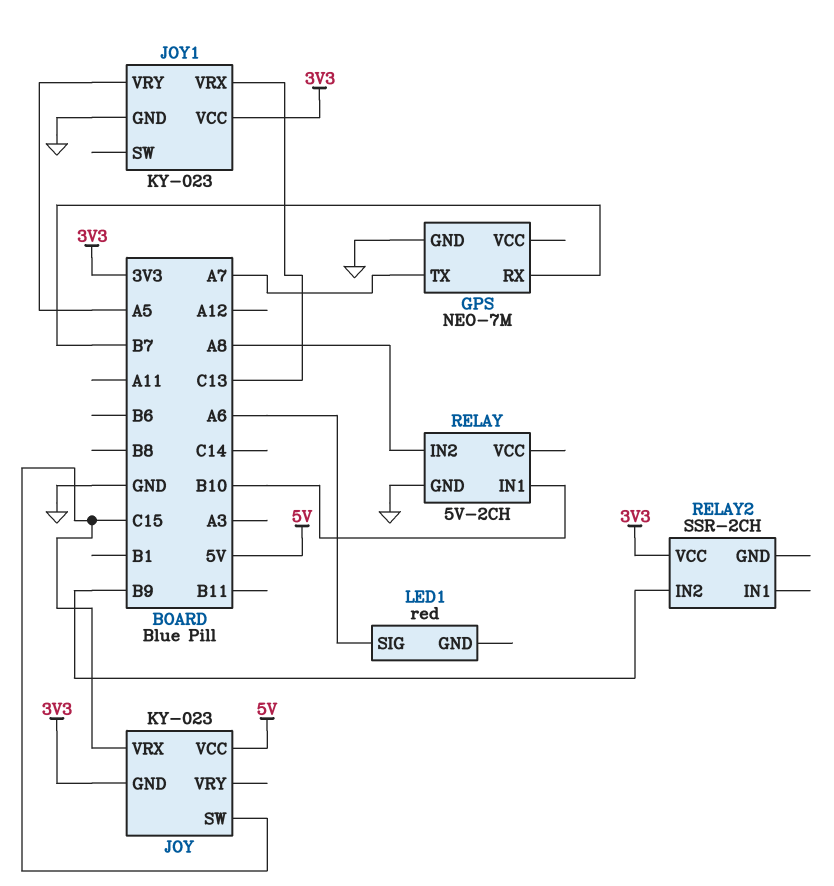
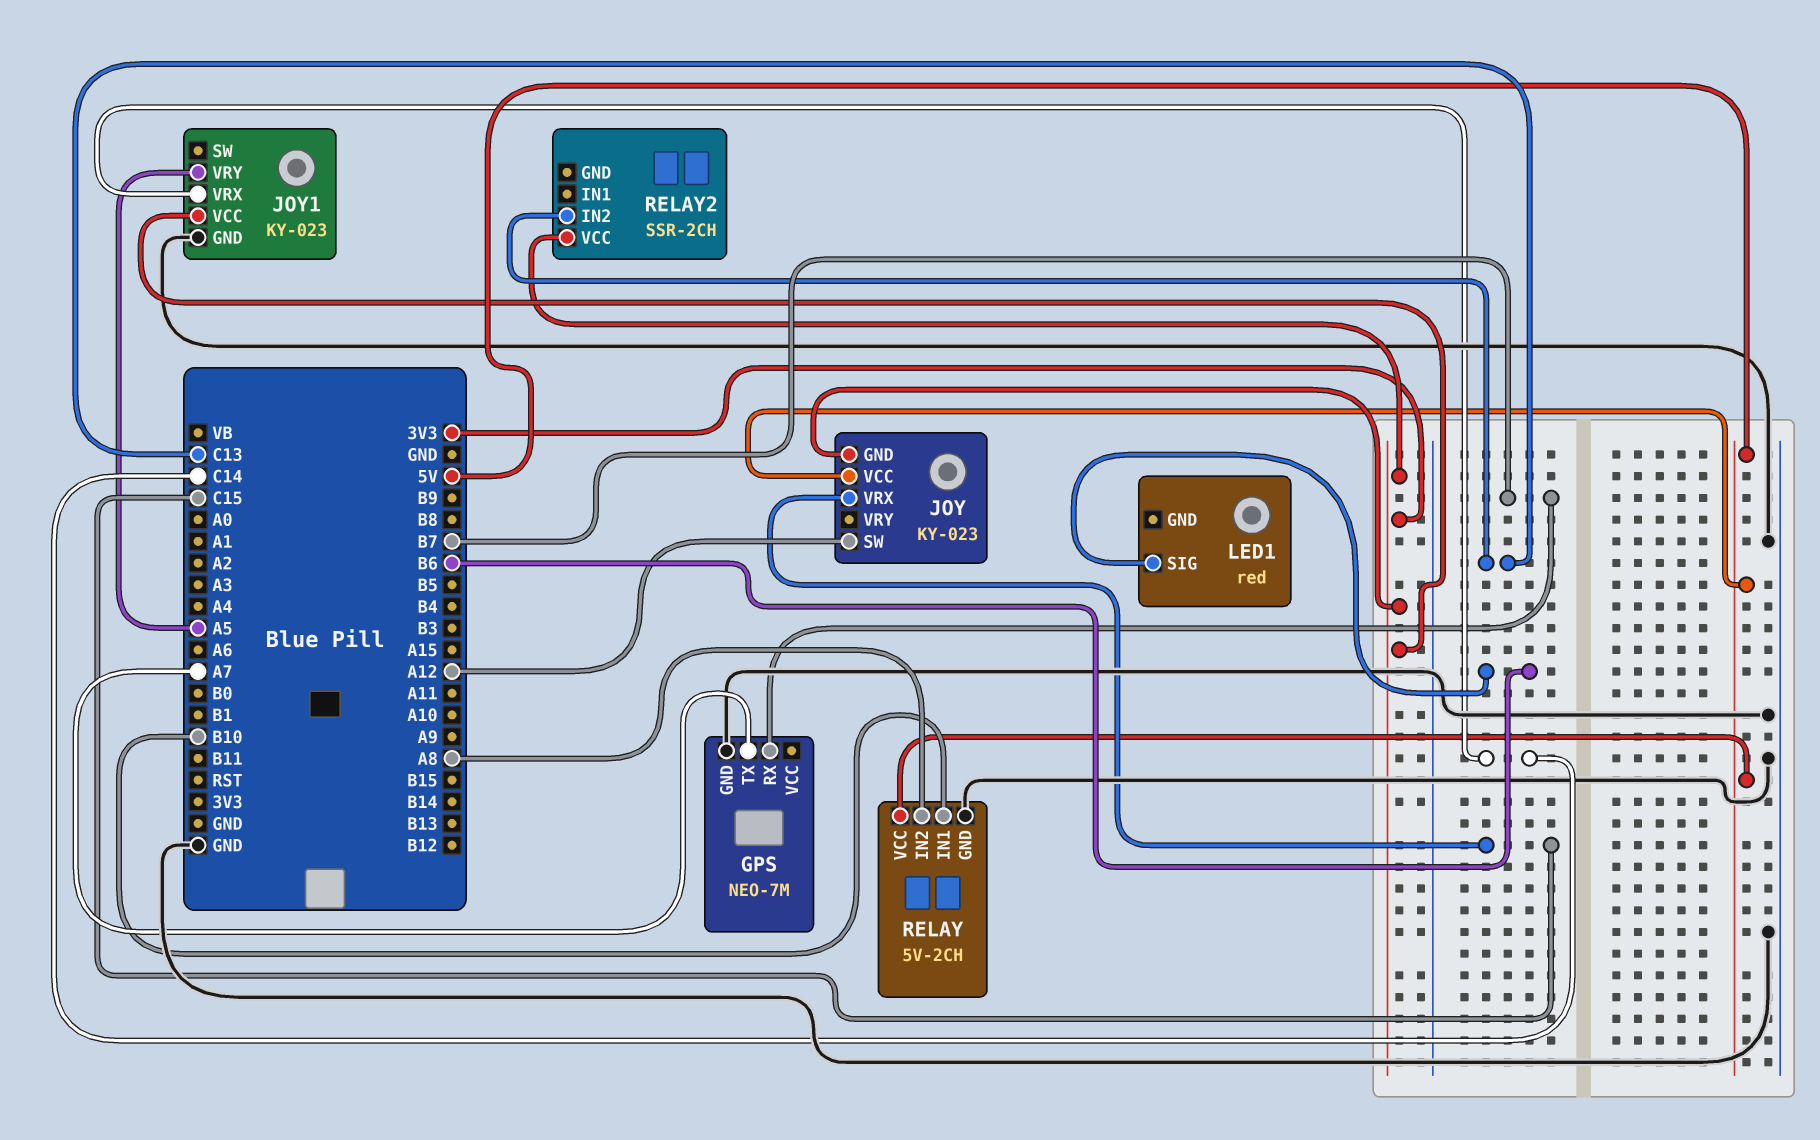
JOY pin SW: C15 -> A12
JOY1 pin VRX: C13 -> C14
LED1 pin SIG: A6 -> B6
RELAY pin VCC: none -> 5V
RELAY2 pin IN2: B9 -> C13

